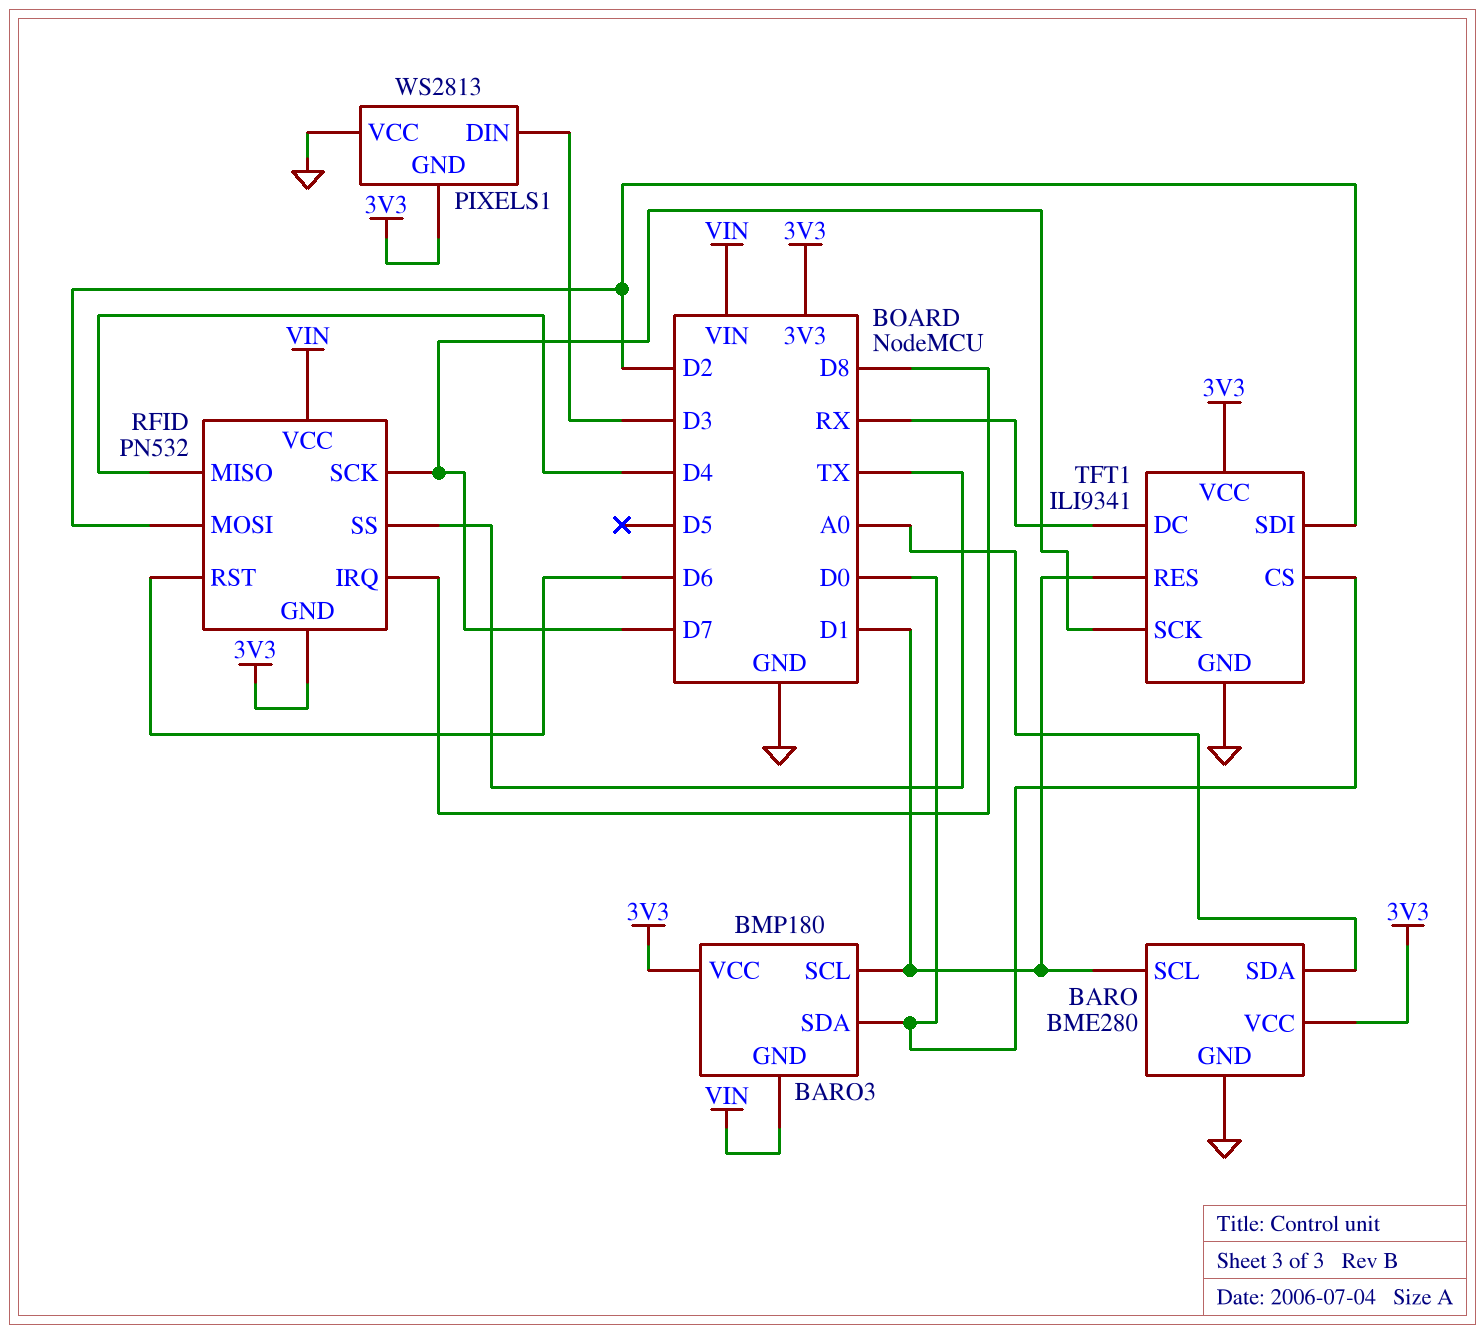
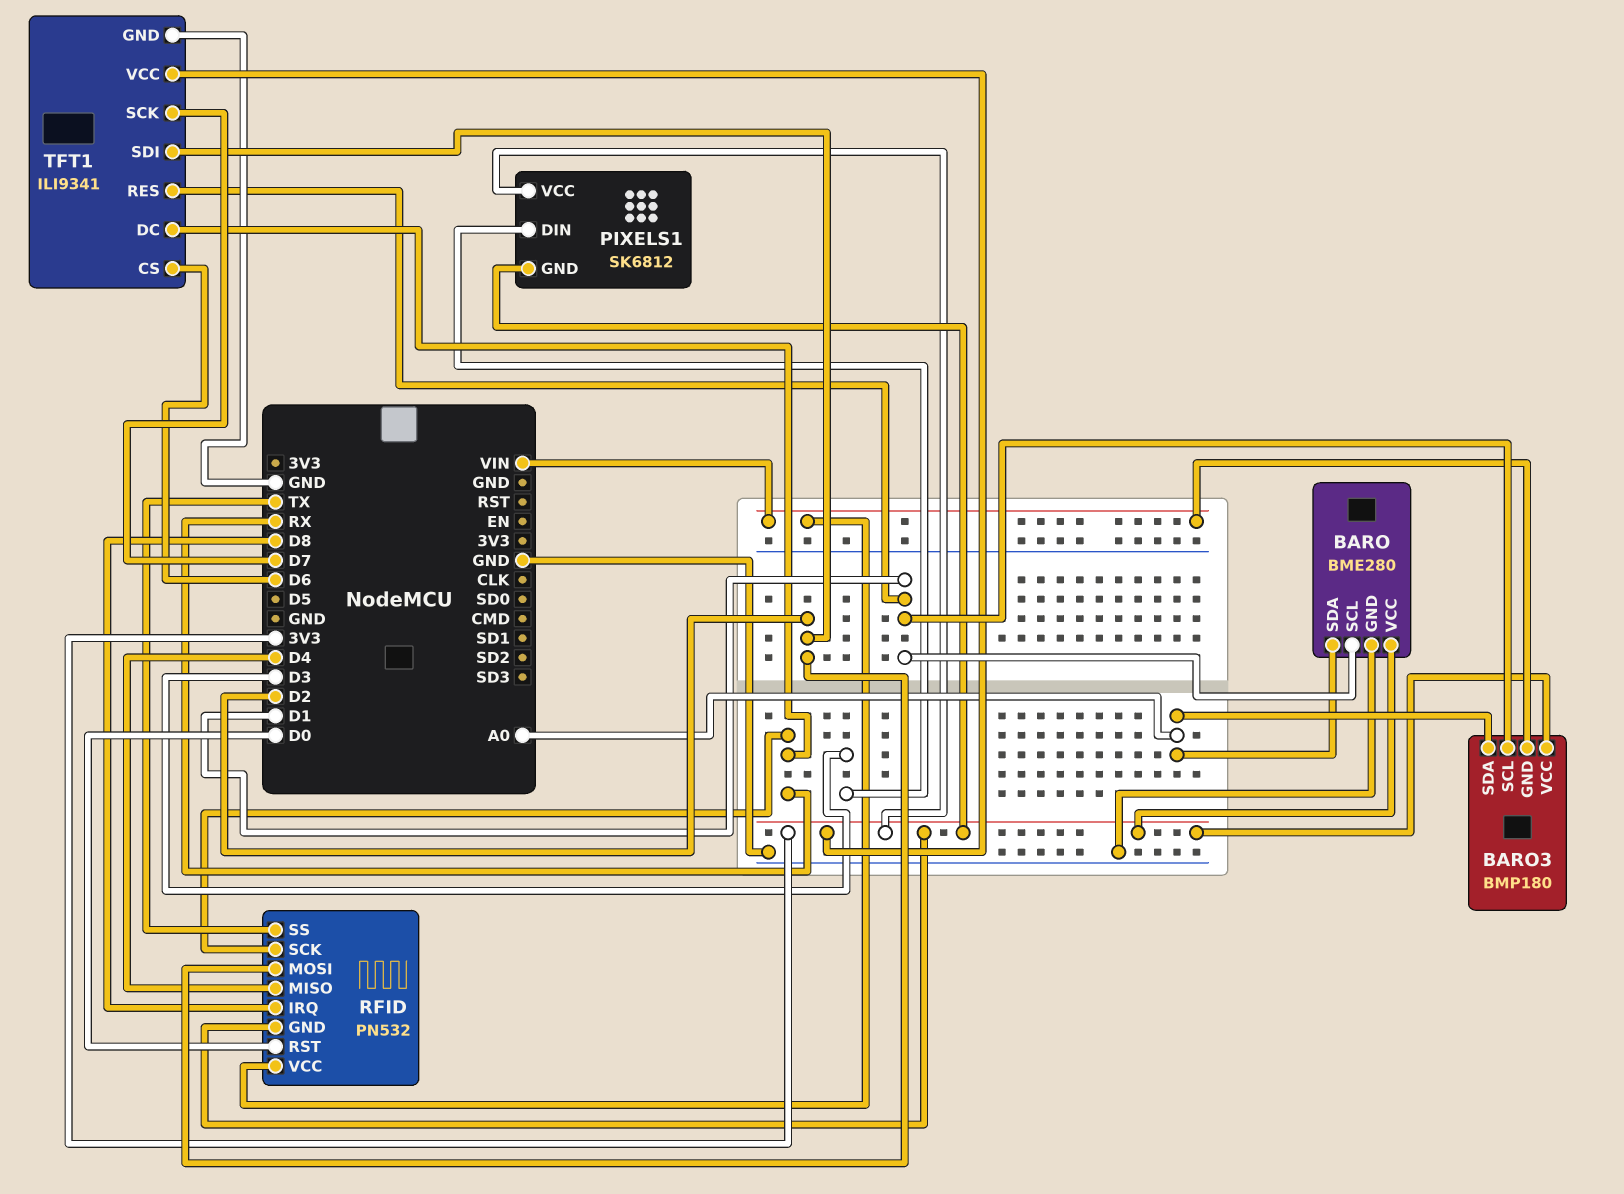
BARO3 pin SDA: D0 -> A0
PIXELS1: WS2813 -> SK6812
PIXELS1 pin VCC: GND -> 3V3
RFID pin RST: D6 -> D0
RFID pin SCK: D7 -> RX
TFT1 pin CS: D0 -> D6

